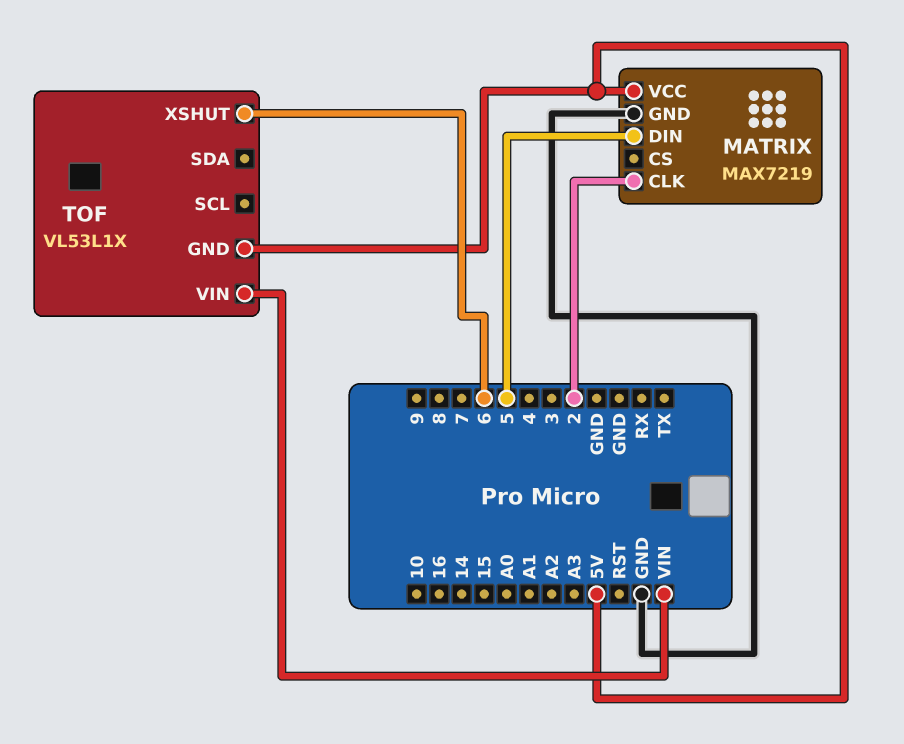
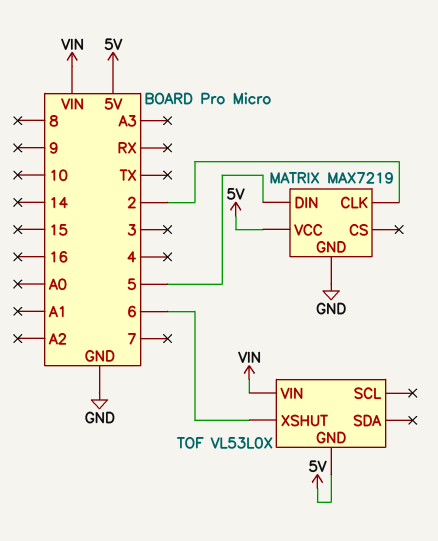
TOF: VL53L1X -> VL53L0X

